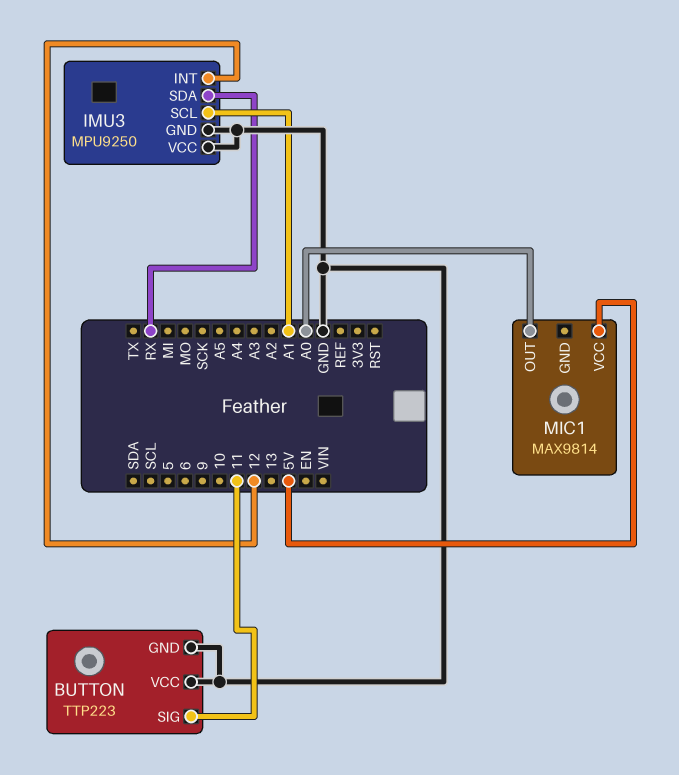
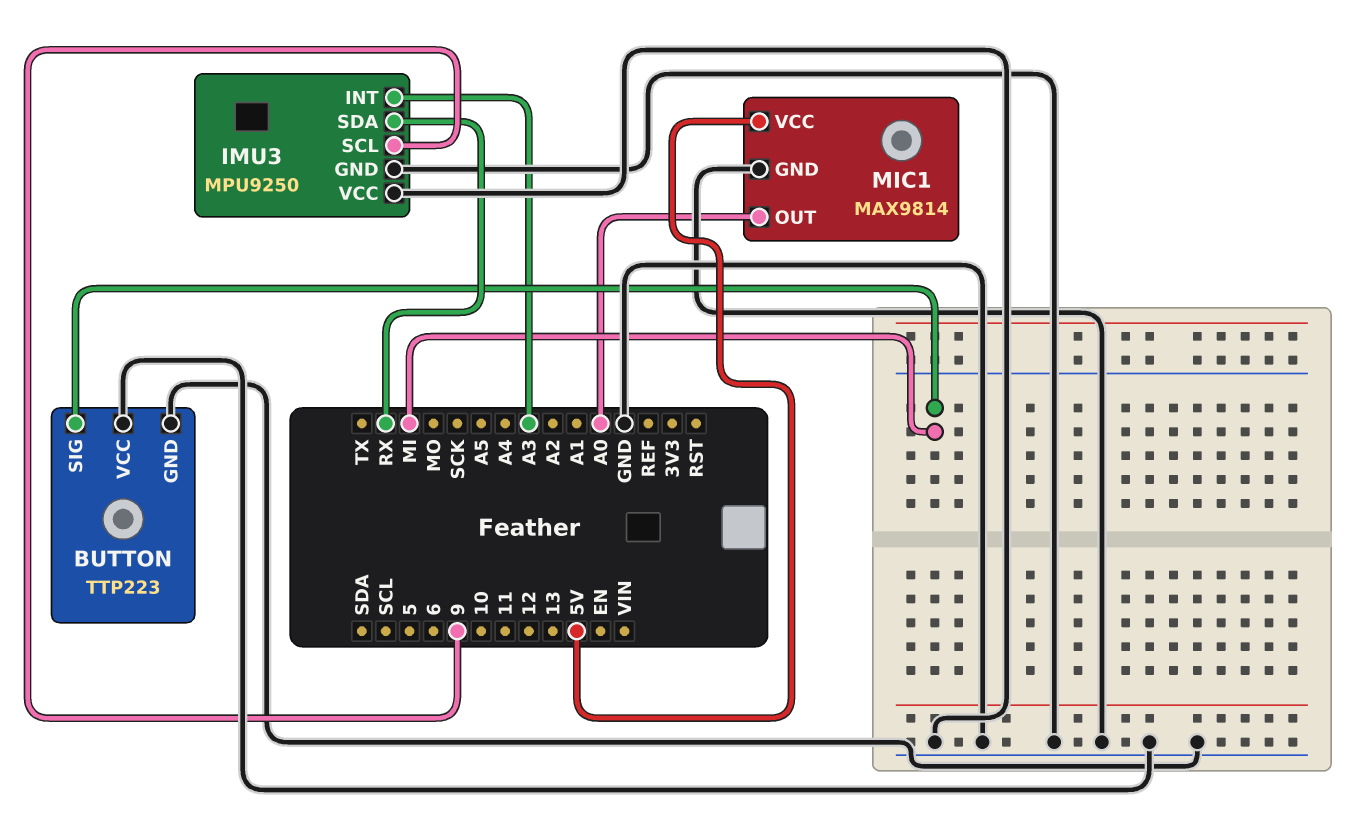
BUTTON pin SIG: 11 -> MI
IMU3 pin INT: 12 -> A3
IMU3 pin SCL: A1 -> 9
MIC1 pin GND: none -> GND

